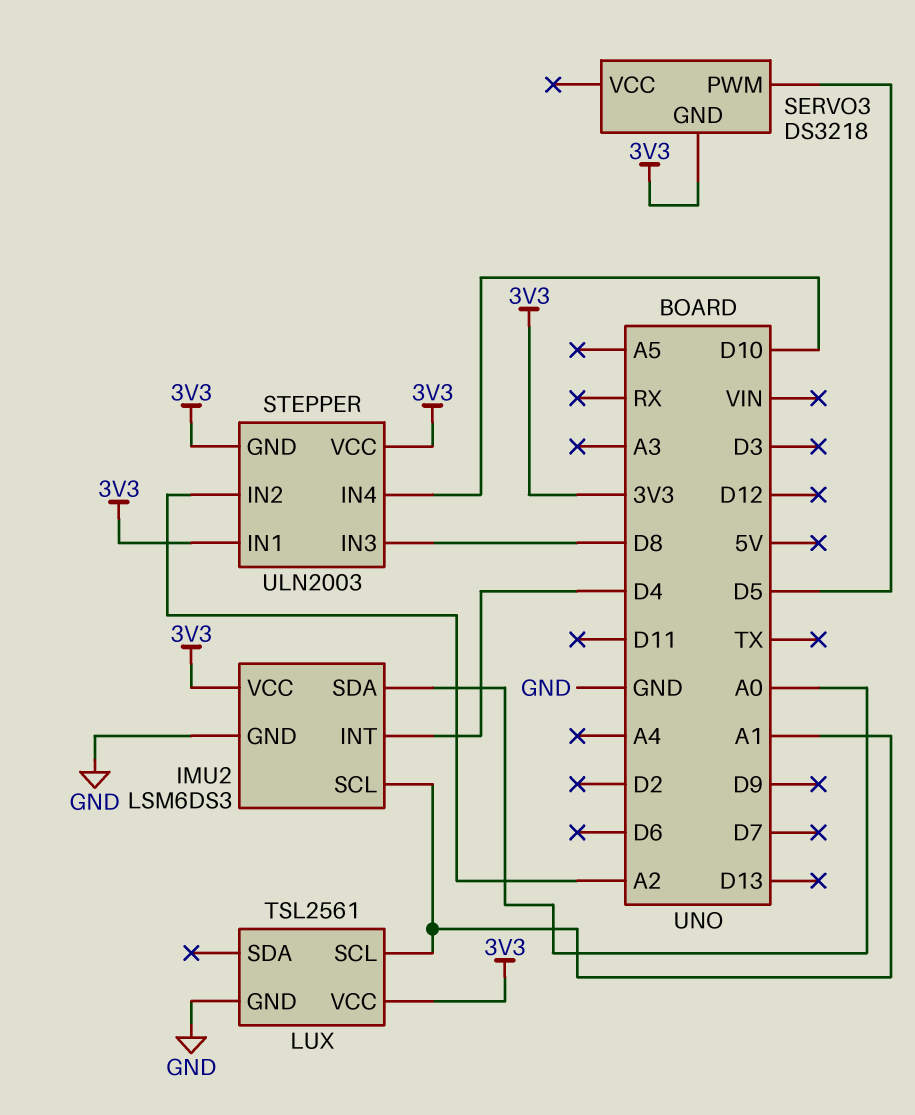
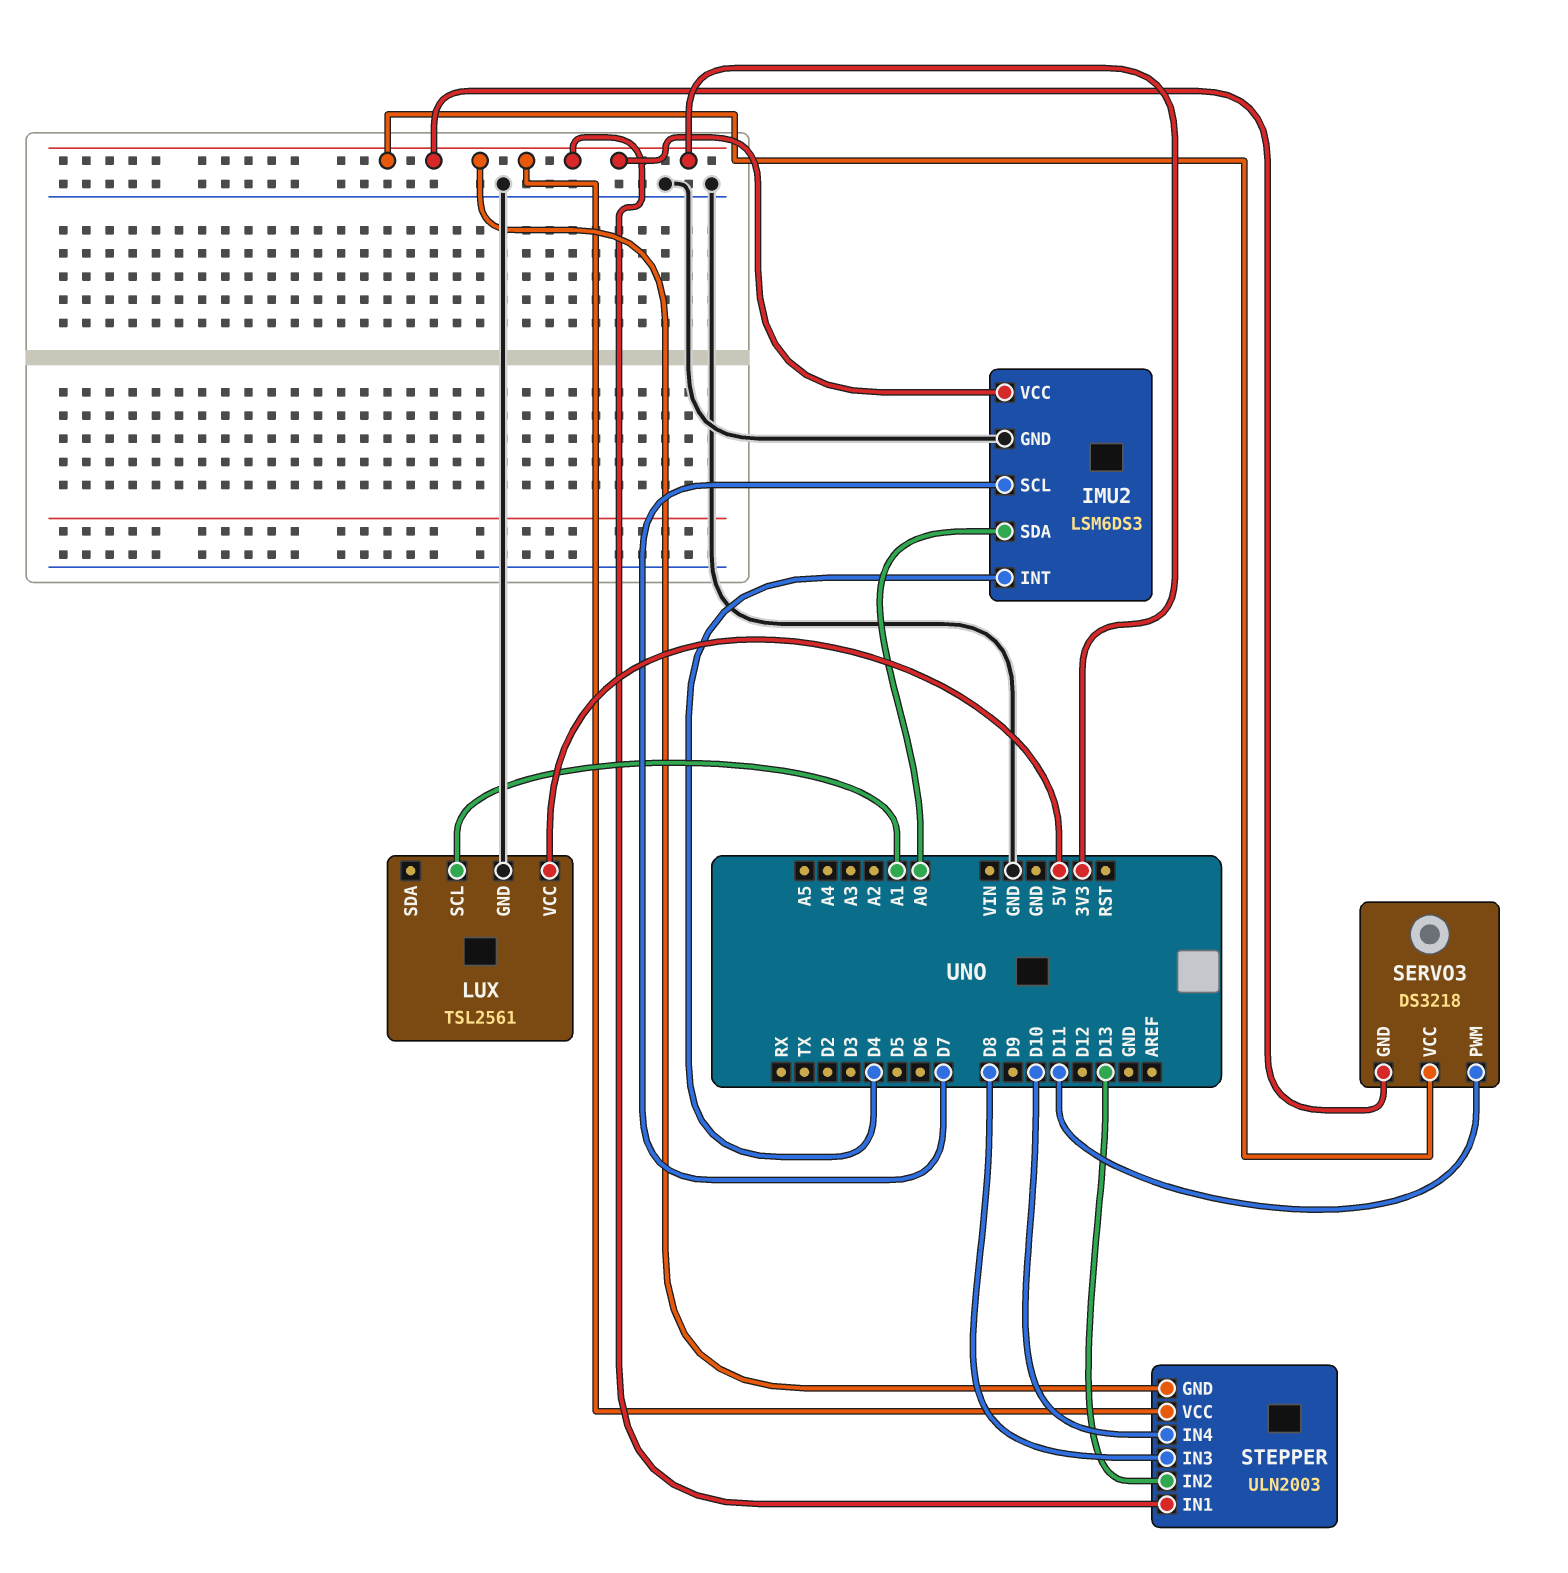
IMU2 pin SCL: A1 -> D7
LUX pin VCC: 3V3 -> 5V
SERVO3 pin PWM: D5 -> D11
SERVO3 pin VCC: none -> 3V3
STEPPER pin IN2: A2 -> D13

